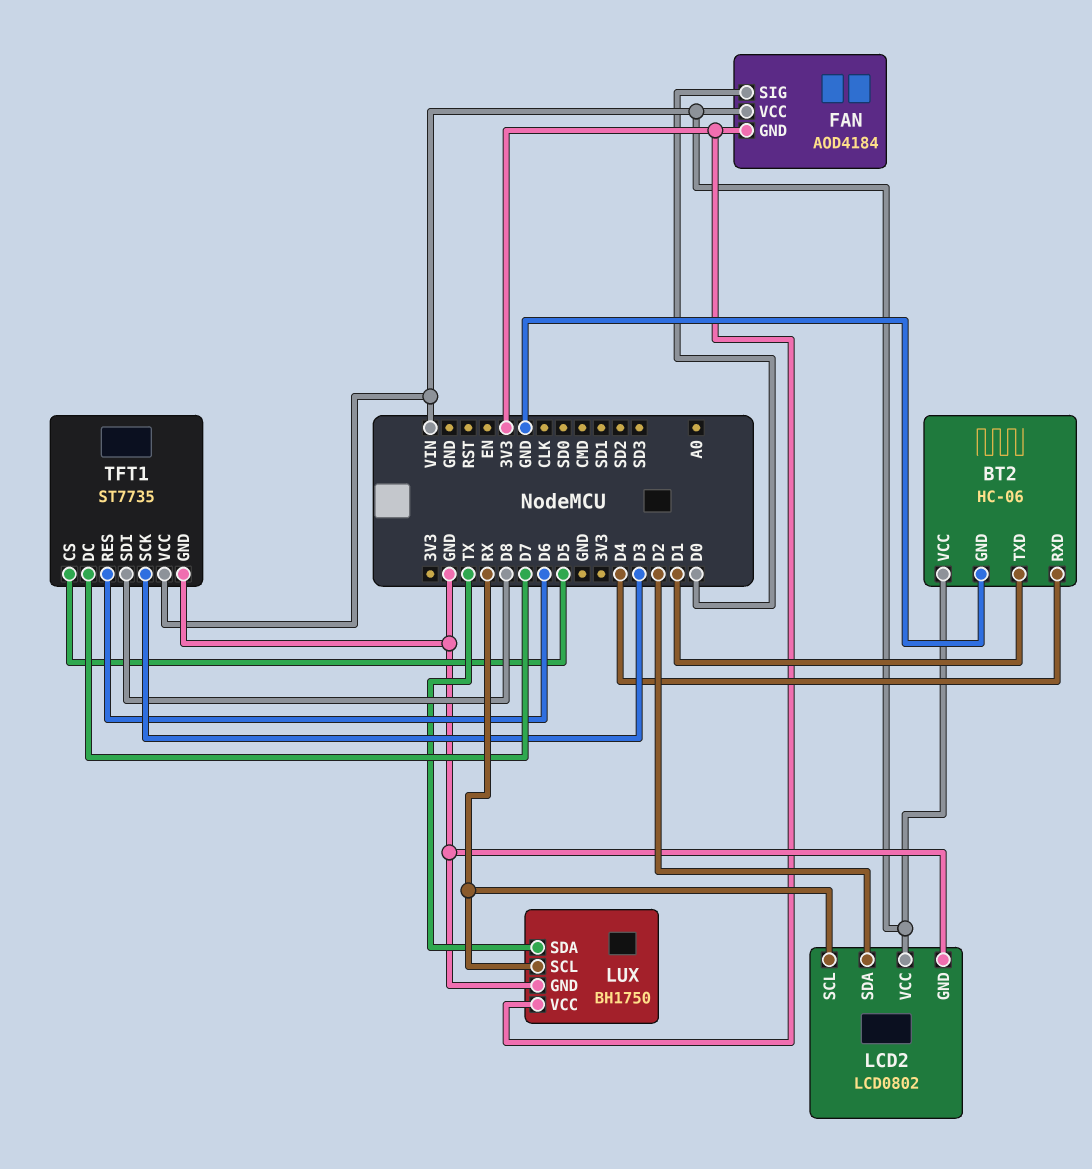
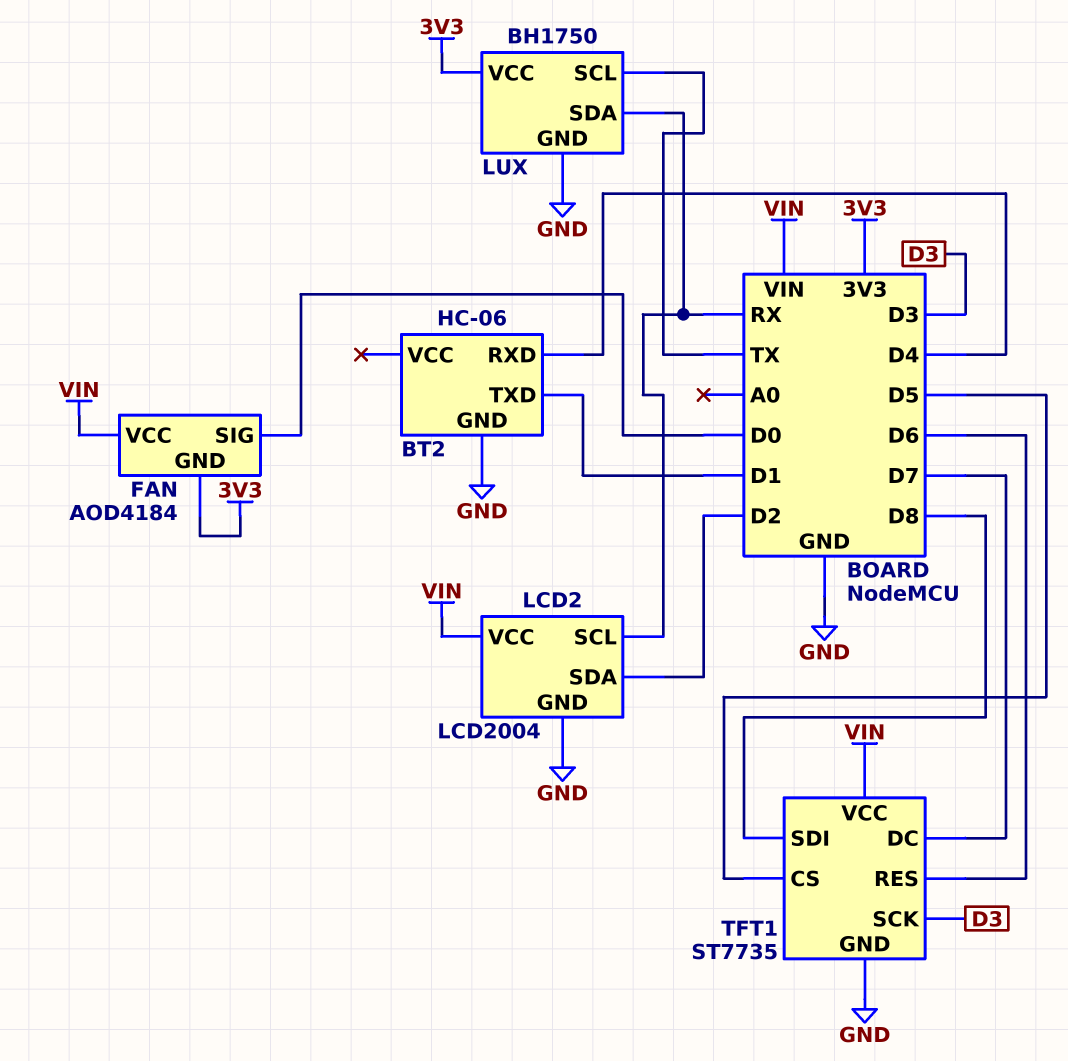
BT2 pin VCC: VIN -> none
LCD2: LCD0802 -> LCD2004
LUX pin SCL: RX -> TX
LUX pin SDA: TX -> RX

